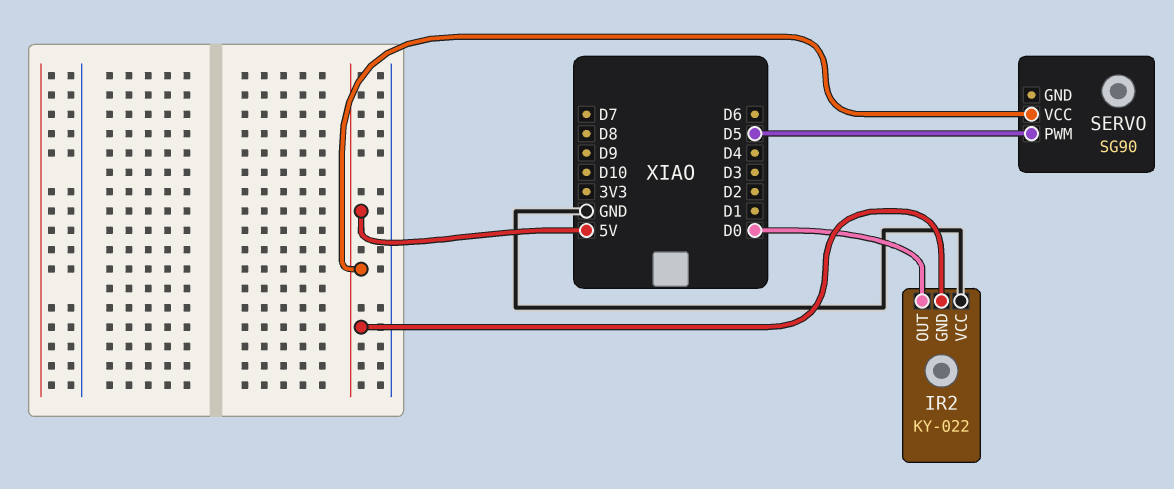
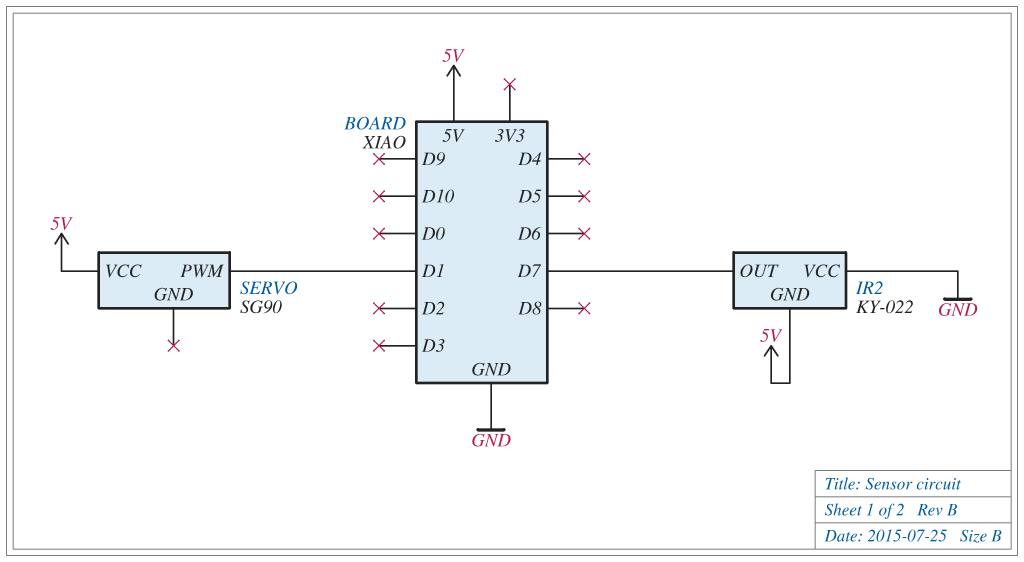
IR2 pin OUT: D0 -> D7
SERVO pin PWM: D5 -> D1

